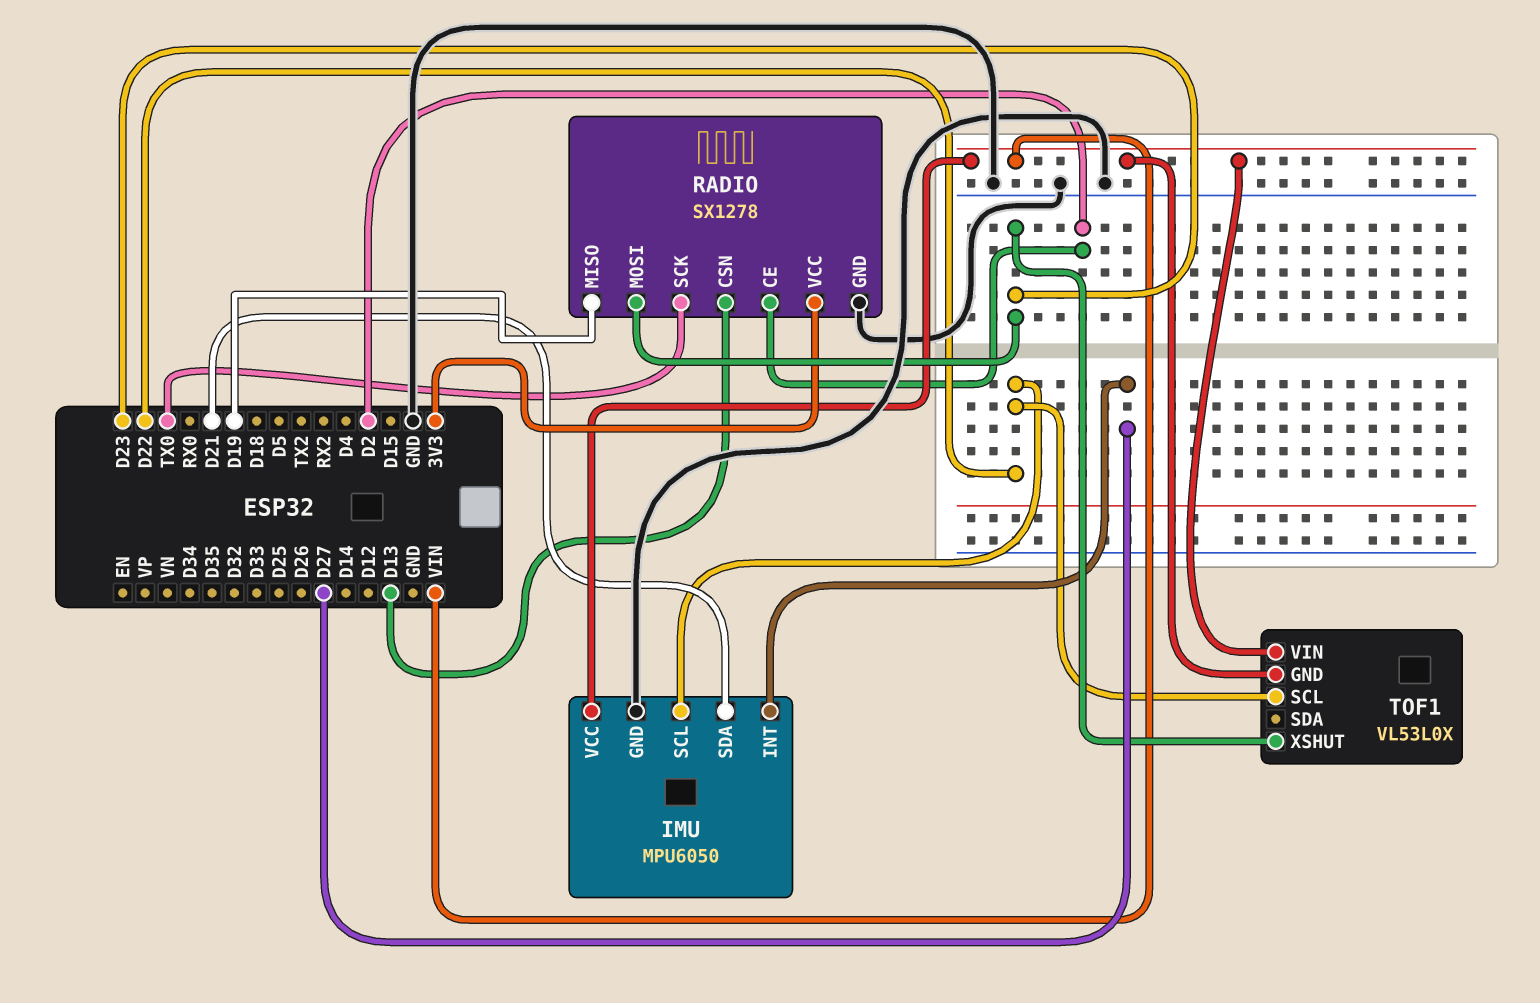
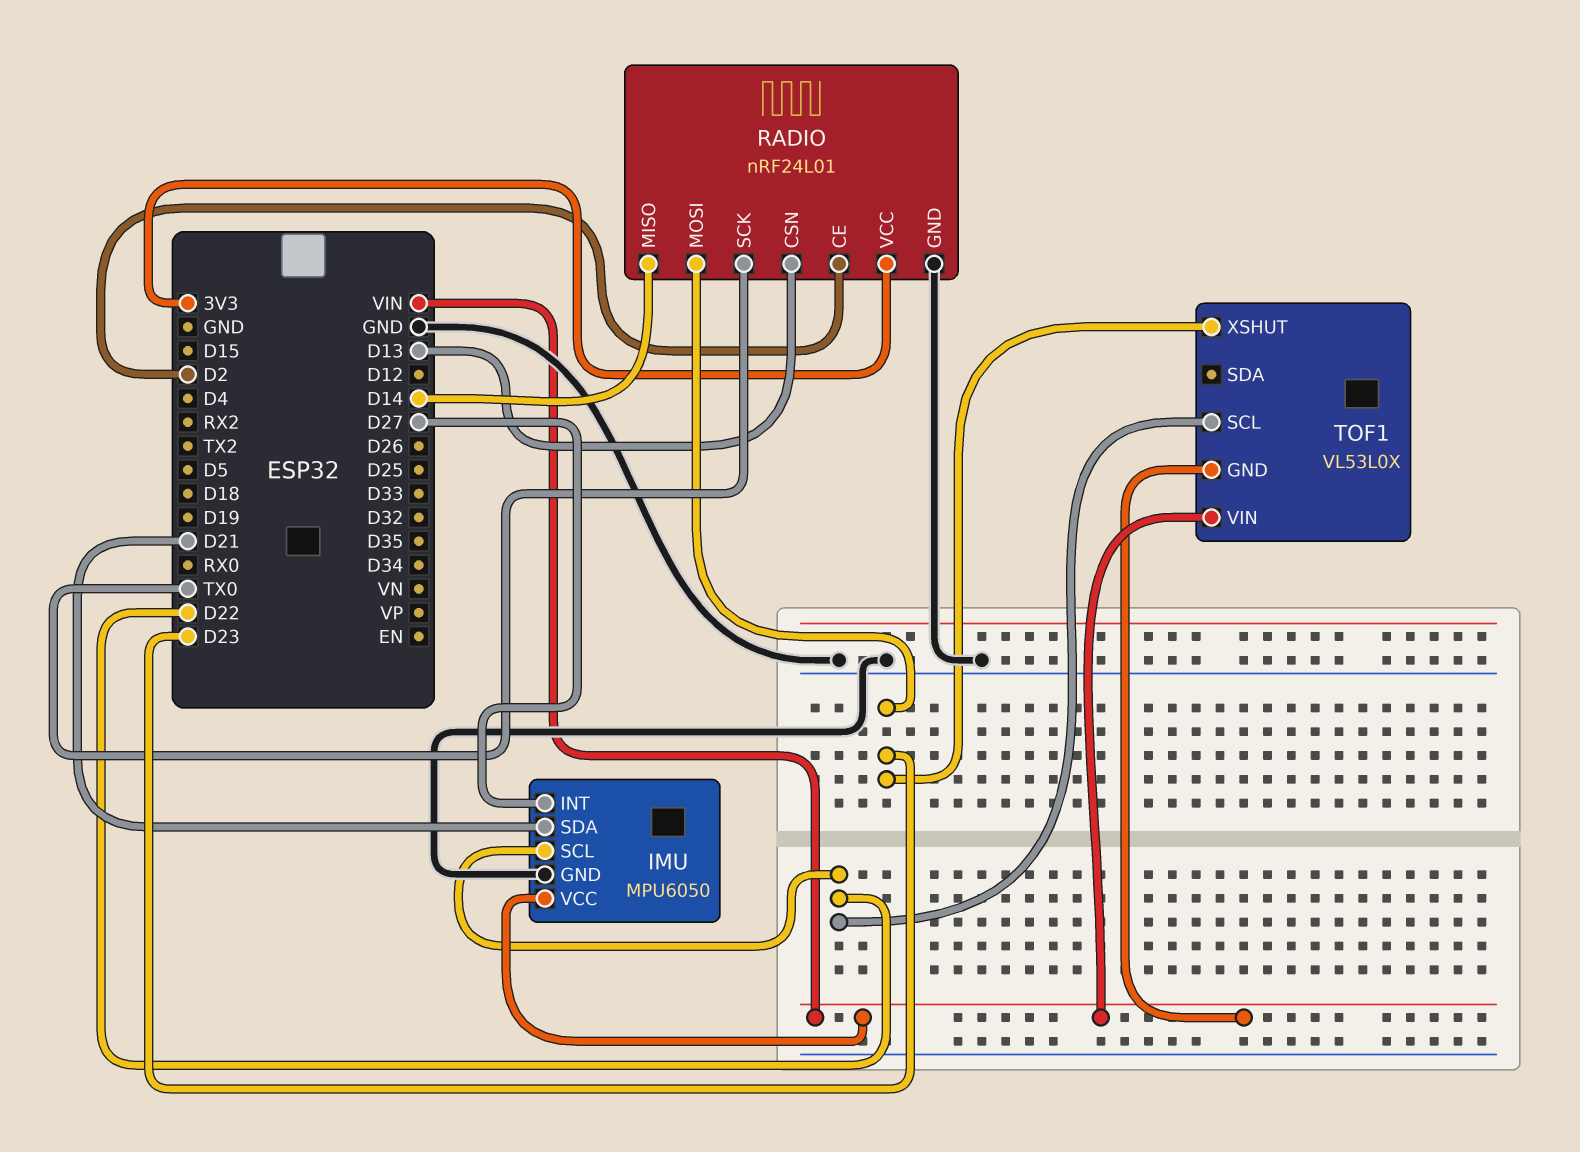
RADIO: SX1278 -> nRF24L01
RADIO pin MISO: D19 -> D14

